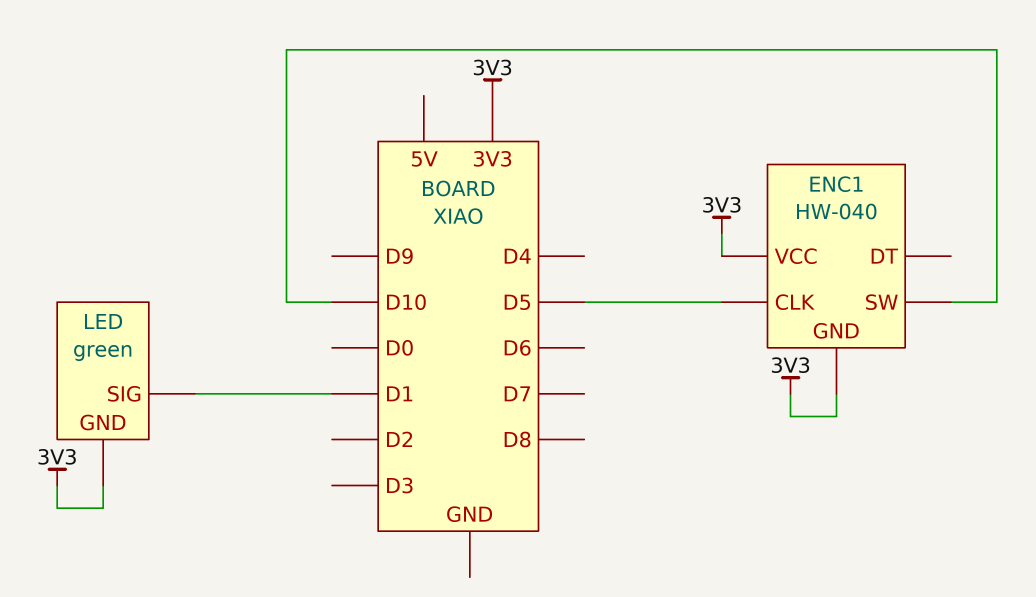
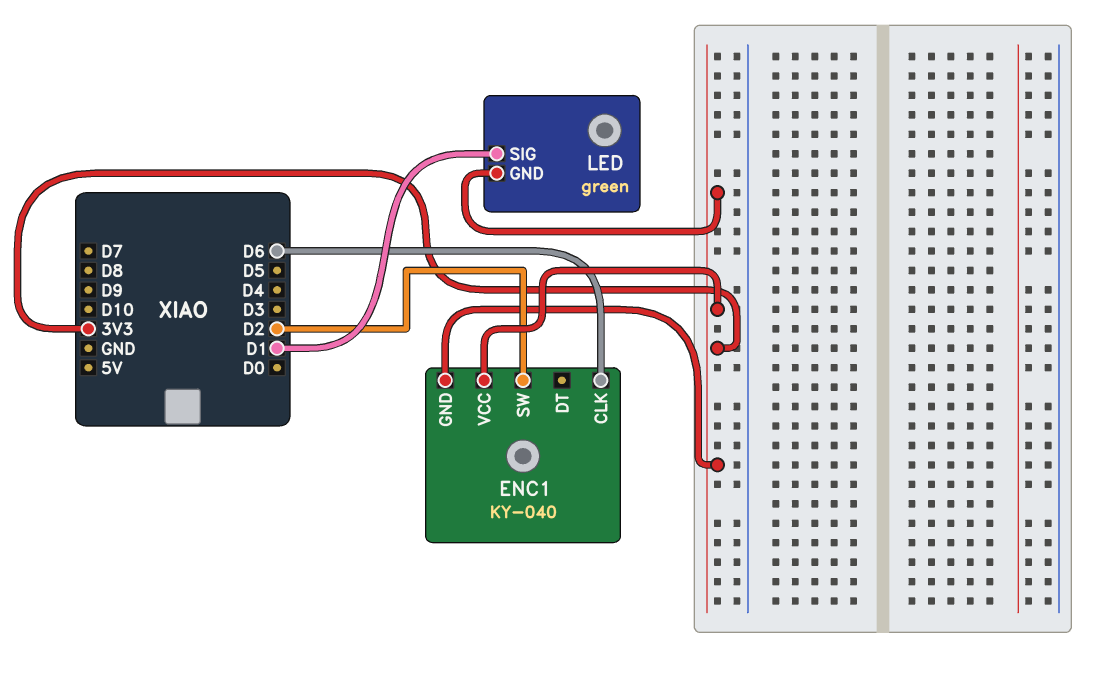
ENC1: HW-040 -> KY-040
ENC1 pin CLK: D5 -> D6
ENC1 pin SW: D10 -> D2

